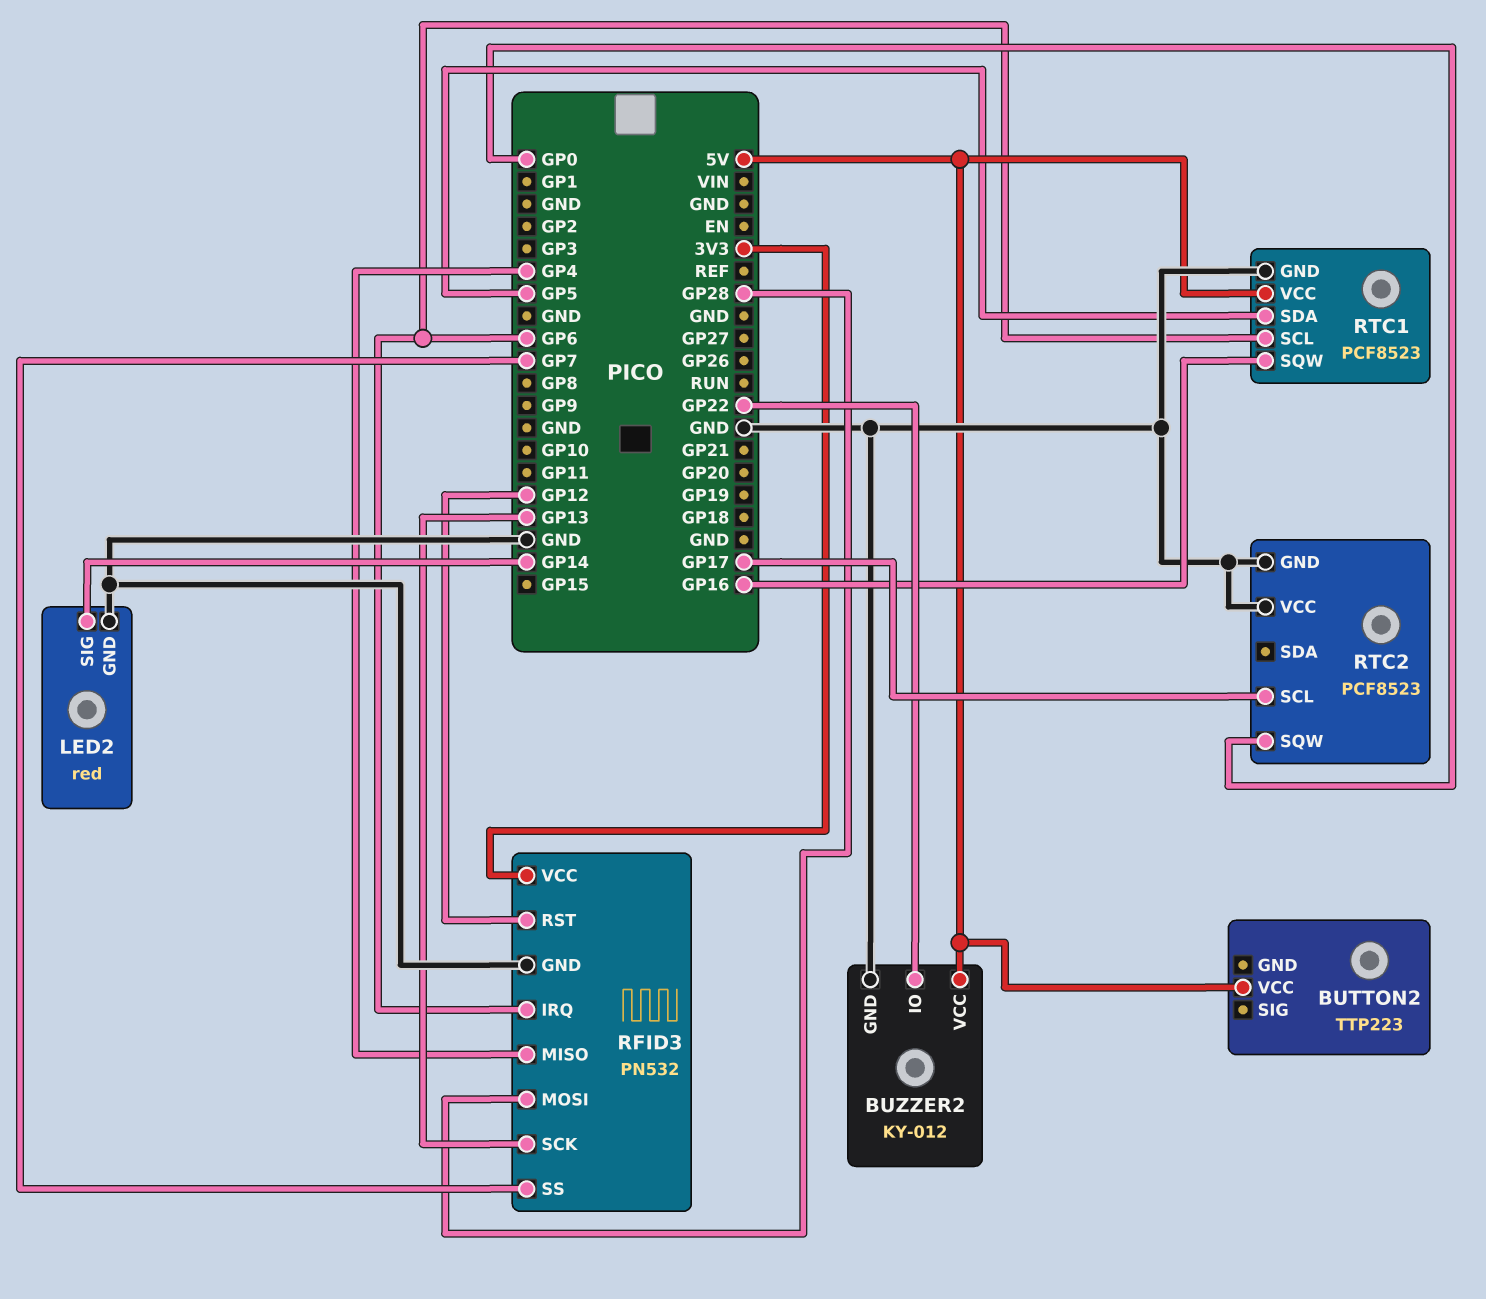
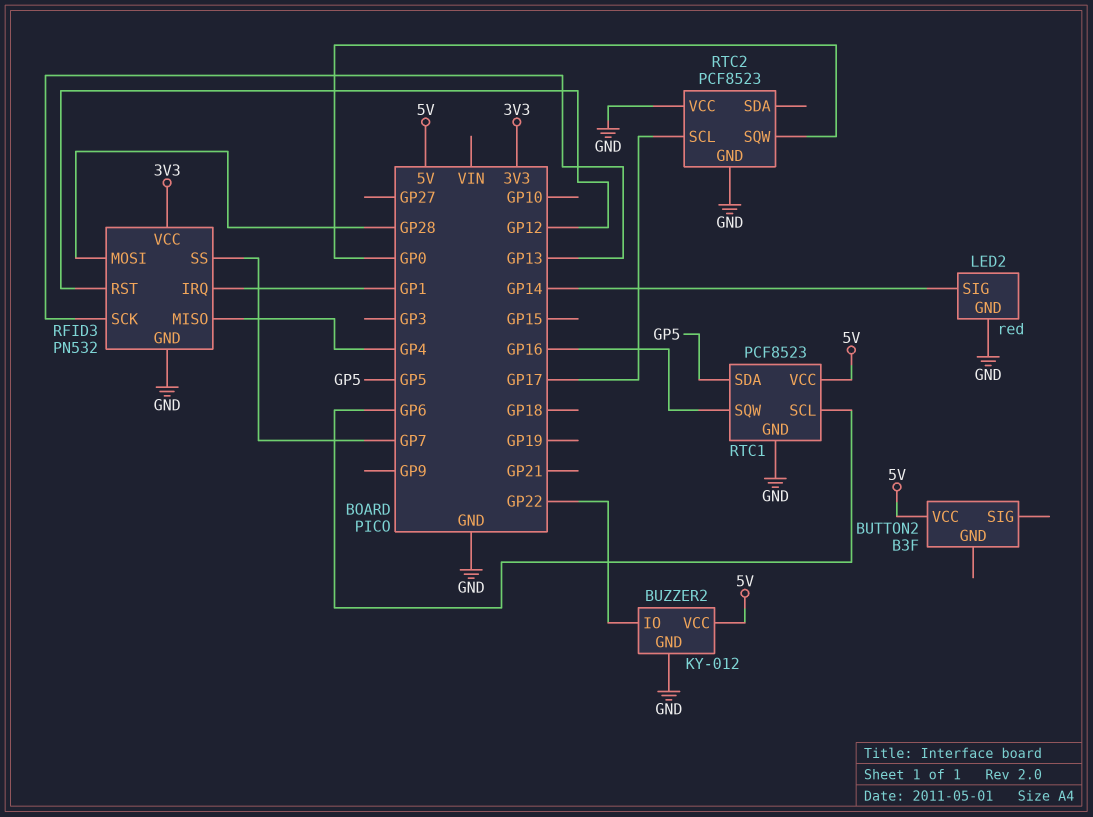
BUTTON2: TTP223 -> B3F
RFID3 pin IRQ: GP6 -> GP1

